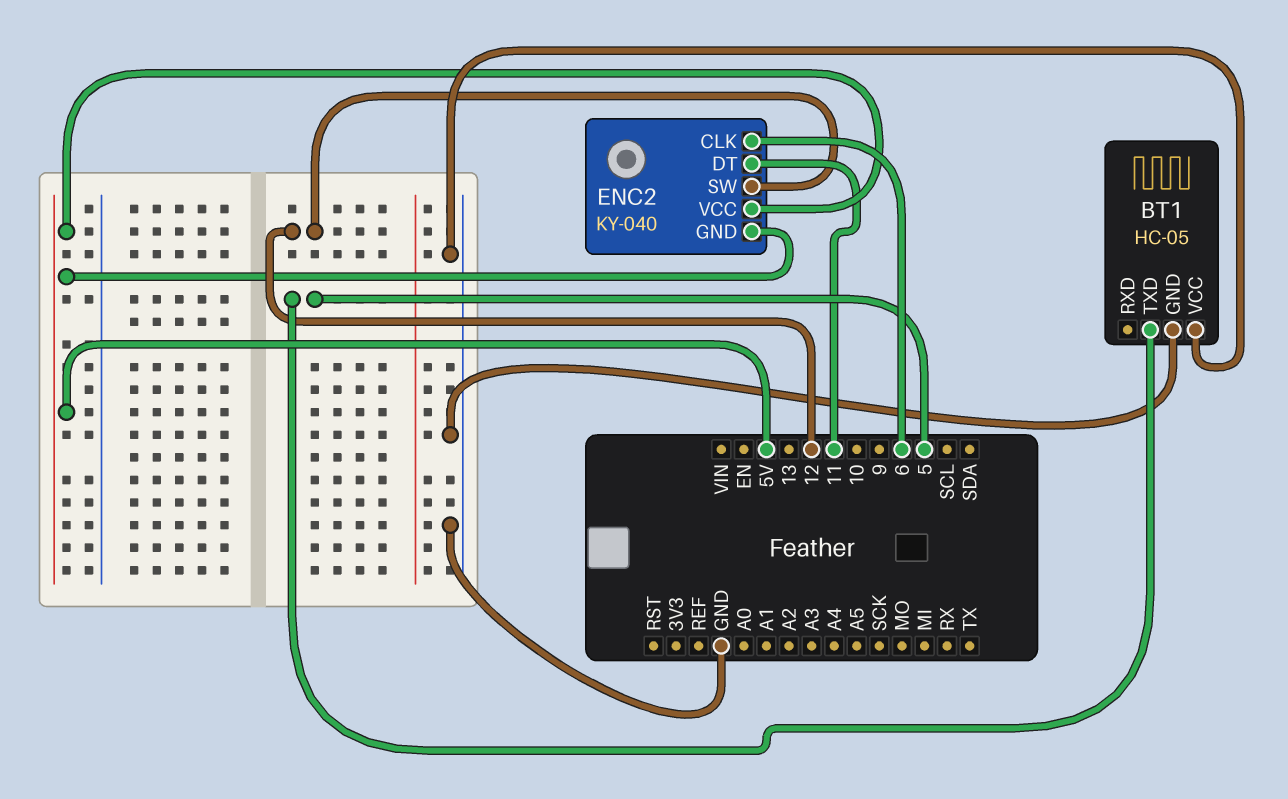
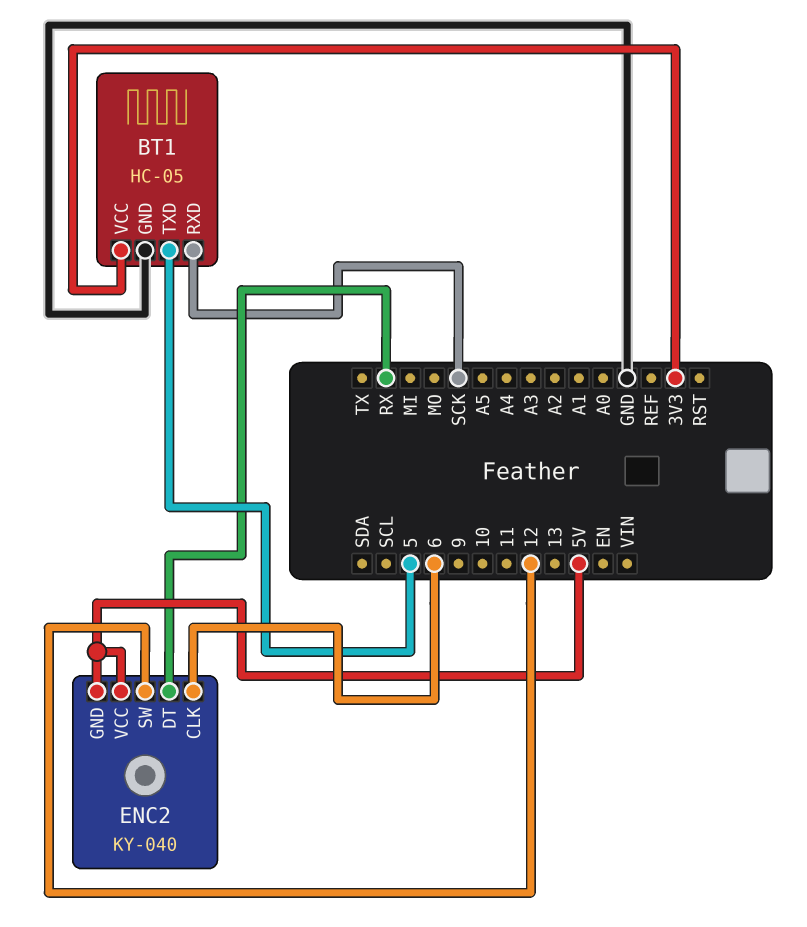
BT1 pin RXD: none -> SCK
BT1 pin VCC: GND -> 3V3
ENC2 pin DT: 11 -> RX

